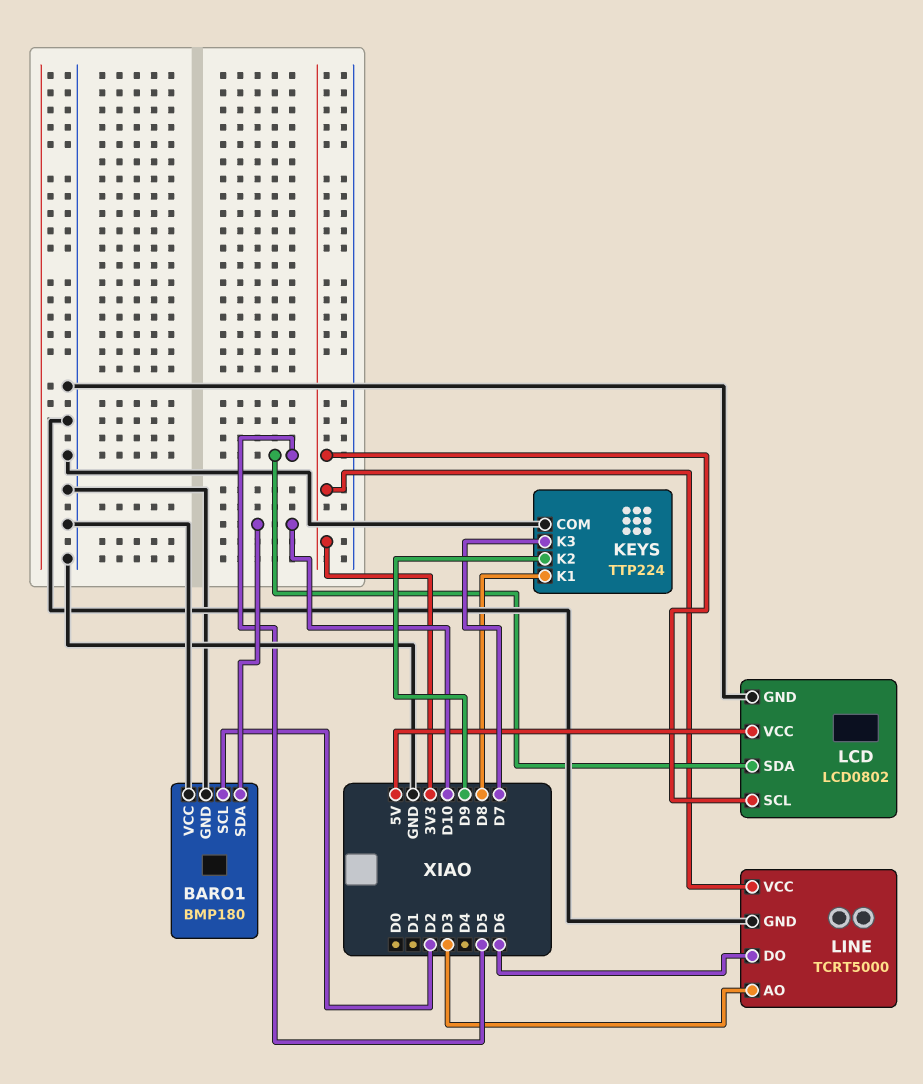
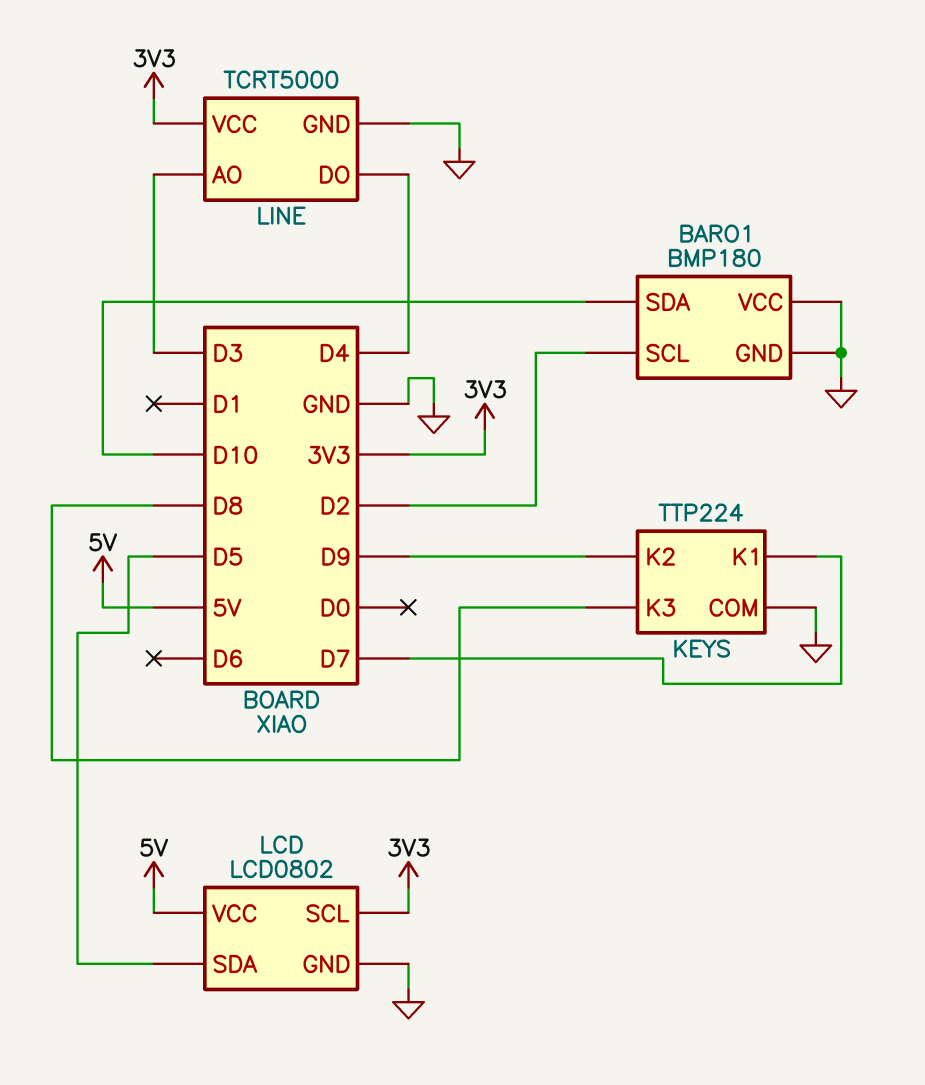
KEYS pin K1: D8 -> D7
KEYS pin K3: D7 -> D8
LINE pin DO: D6 -> D4

